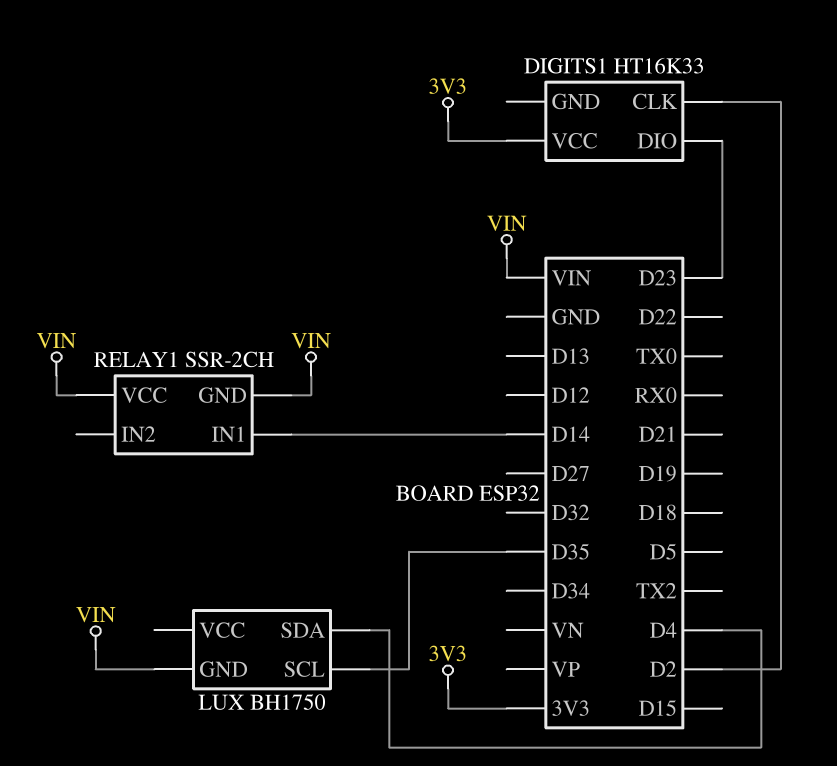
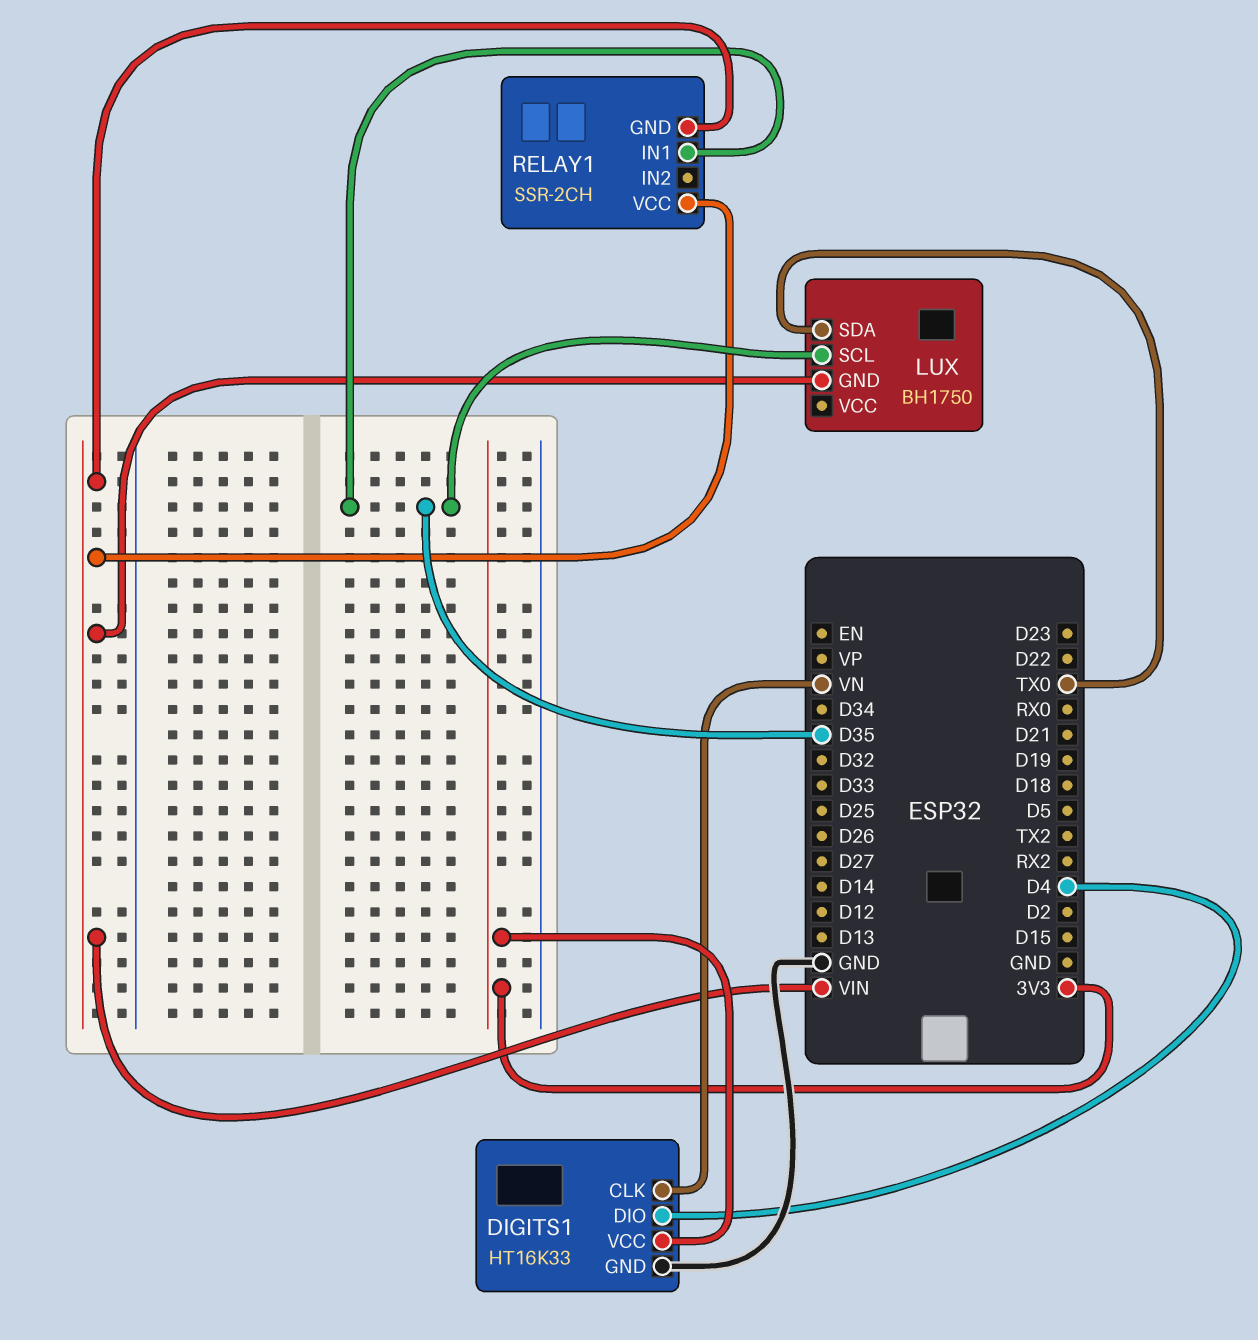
DIGITS1 pin CLK: D2 -> VN
DIGITS1 pin DIO: D23 -> D4
DIGITS1 pin GND: none -> GND
LUX pin SDA: D4 -> TX0
RELAY1 pin IN1: D14 -> D35

